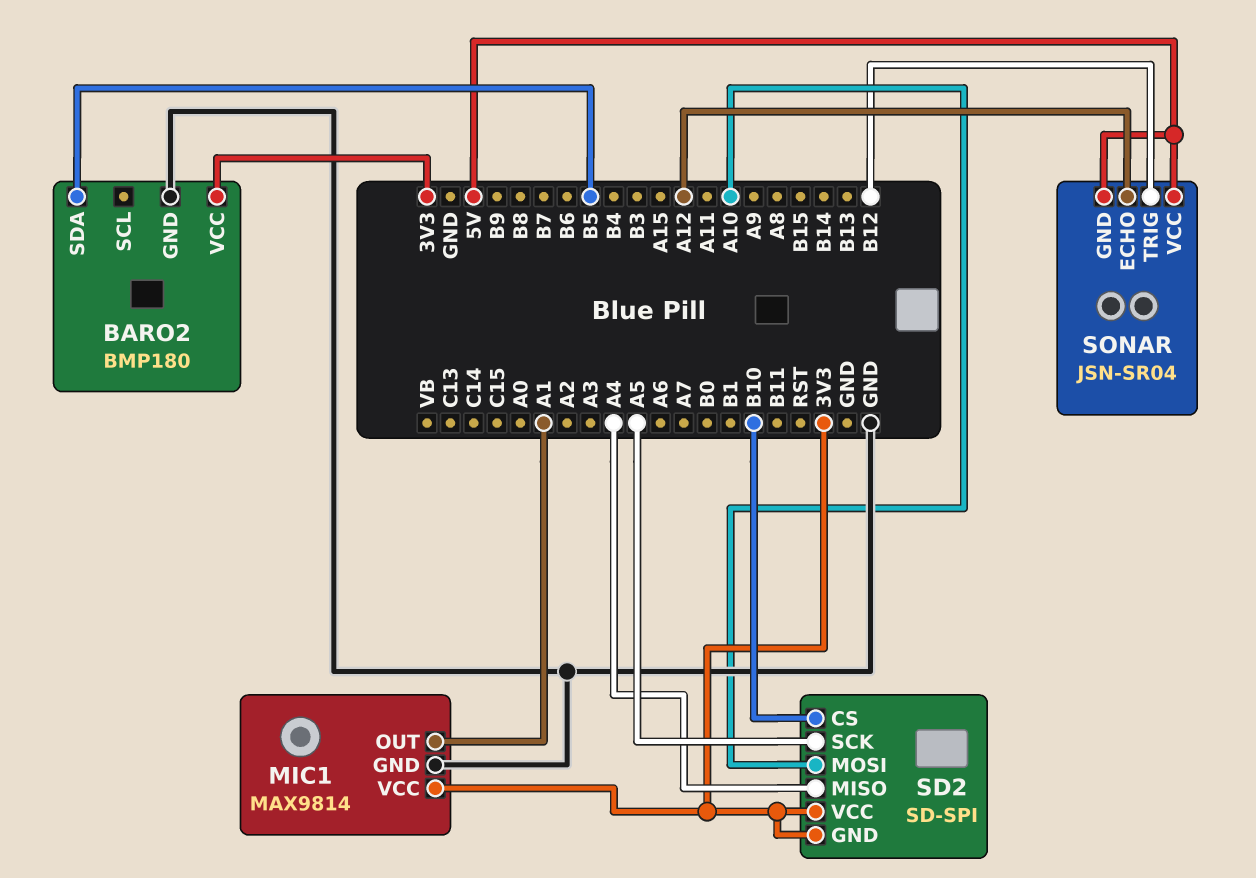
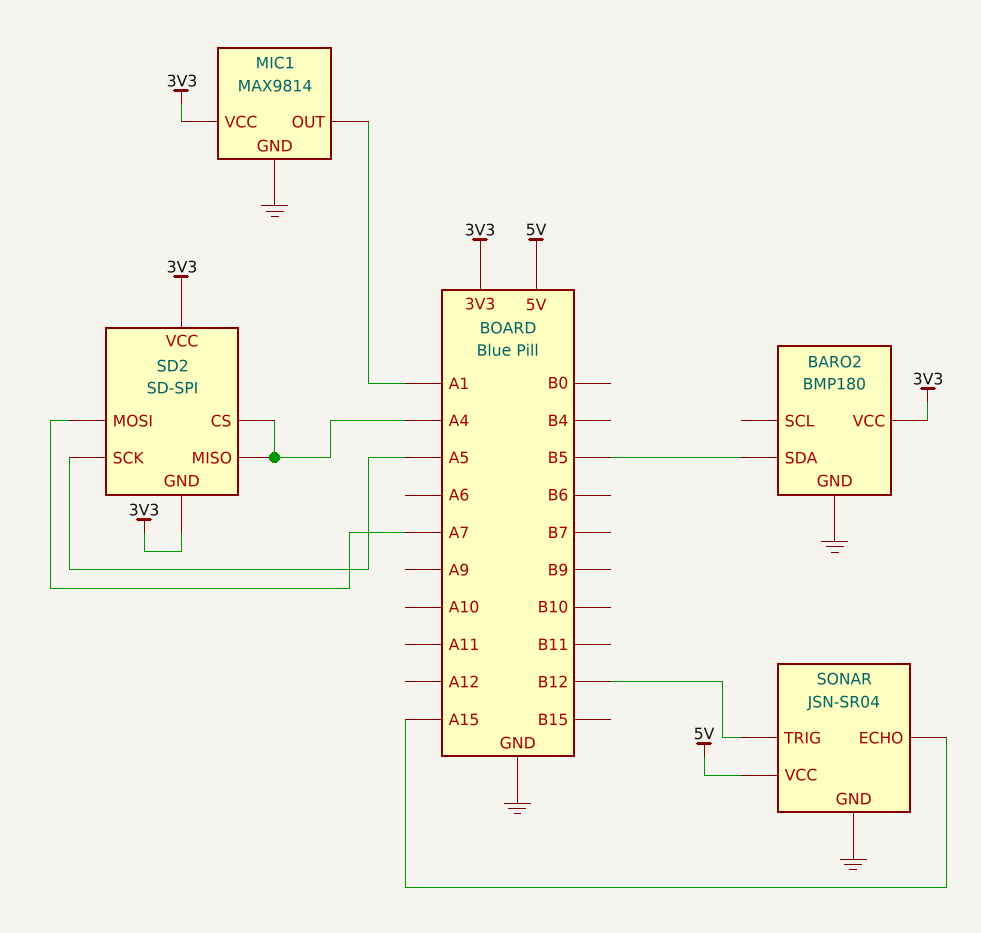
SD2 pin CS: B10 -> A4
SD2 pin MOSI: A10 -> A7
SONAR pin ECHO: A12 -> A15
SONAR pin GND: 5V -> GND

